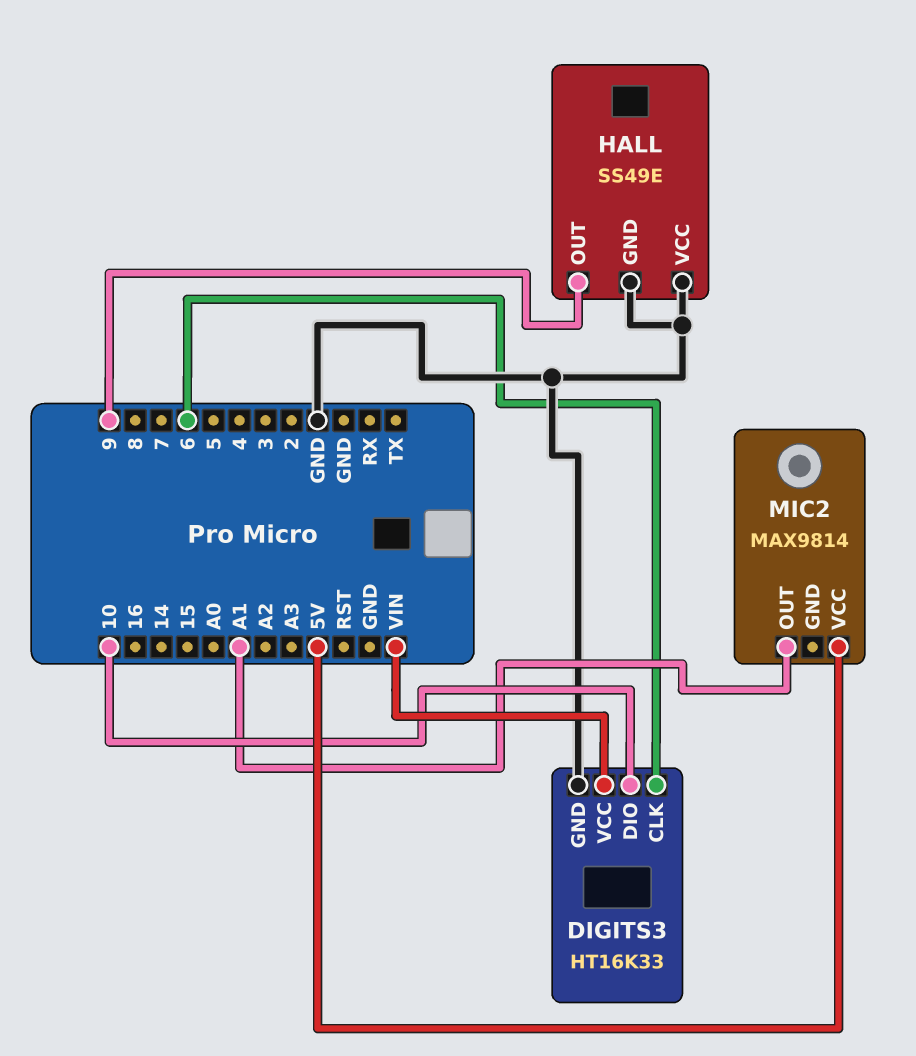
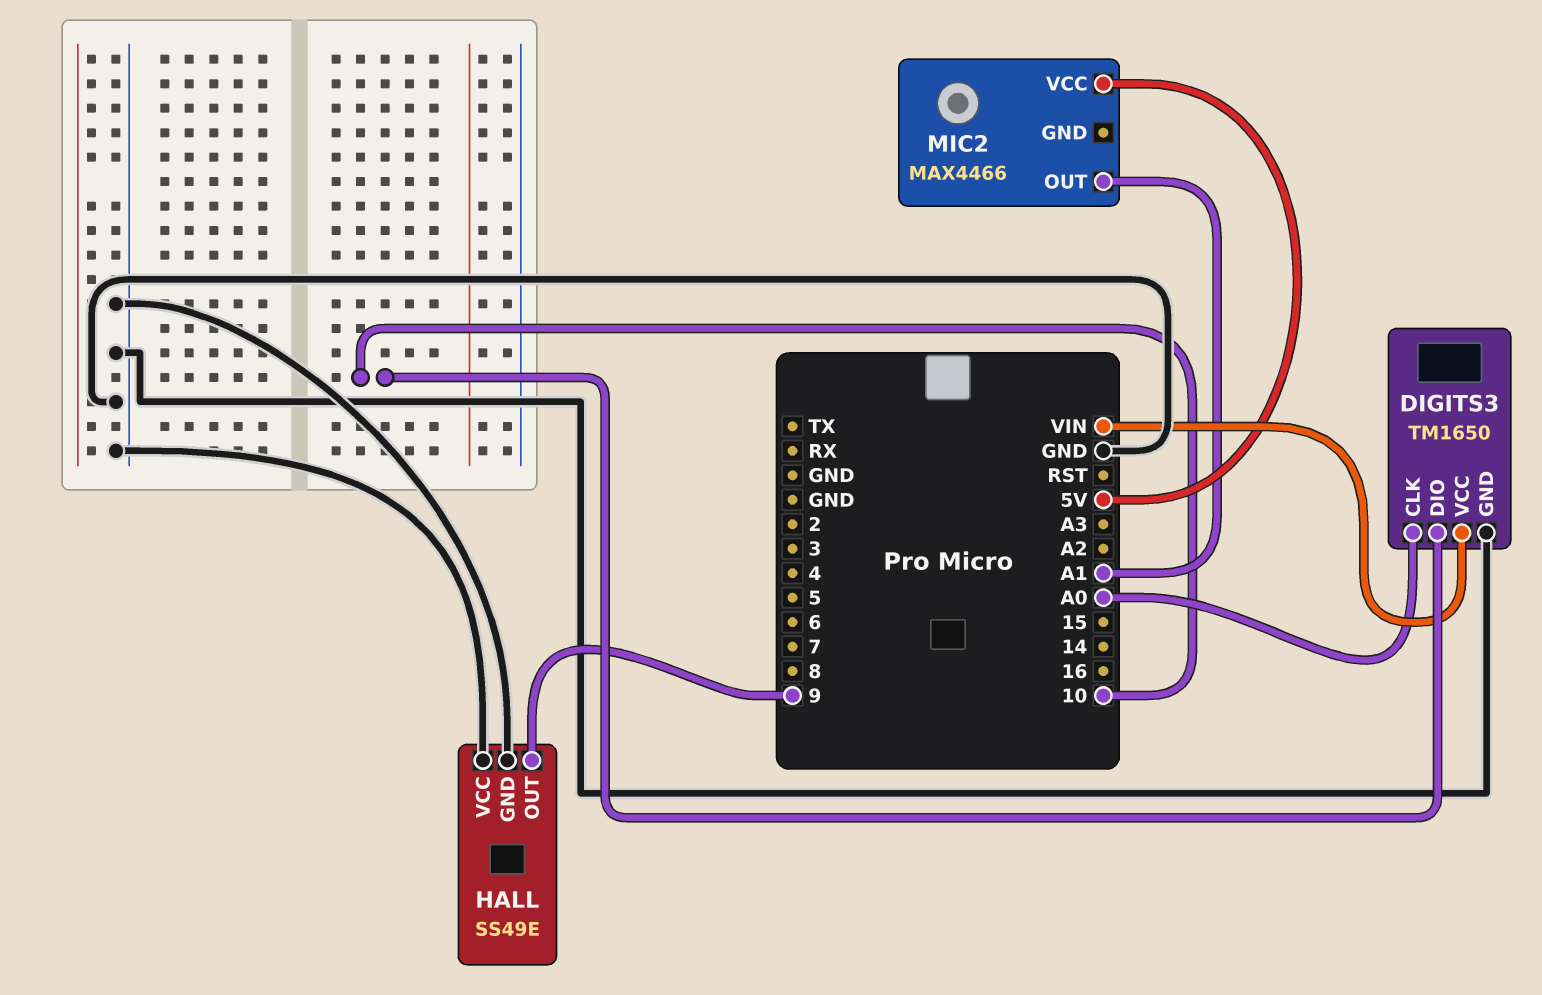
DIGITS3: HT16K33 -> TM1650
DIGITS3 pin CLK: 6 -> A0
MIC2: MAX9814 -> MAX4466

